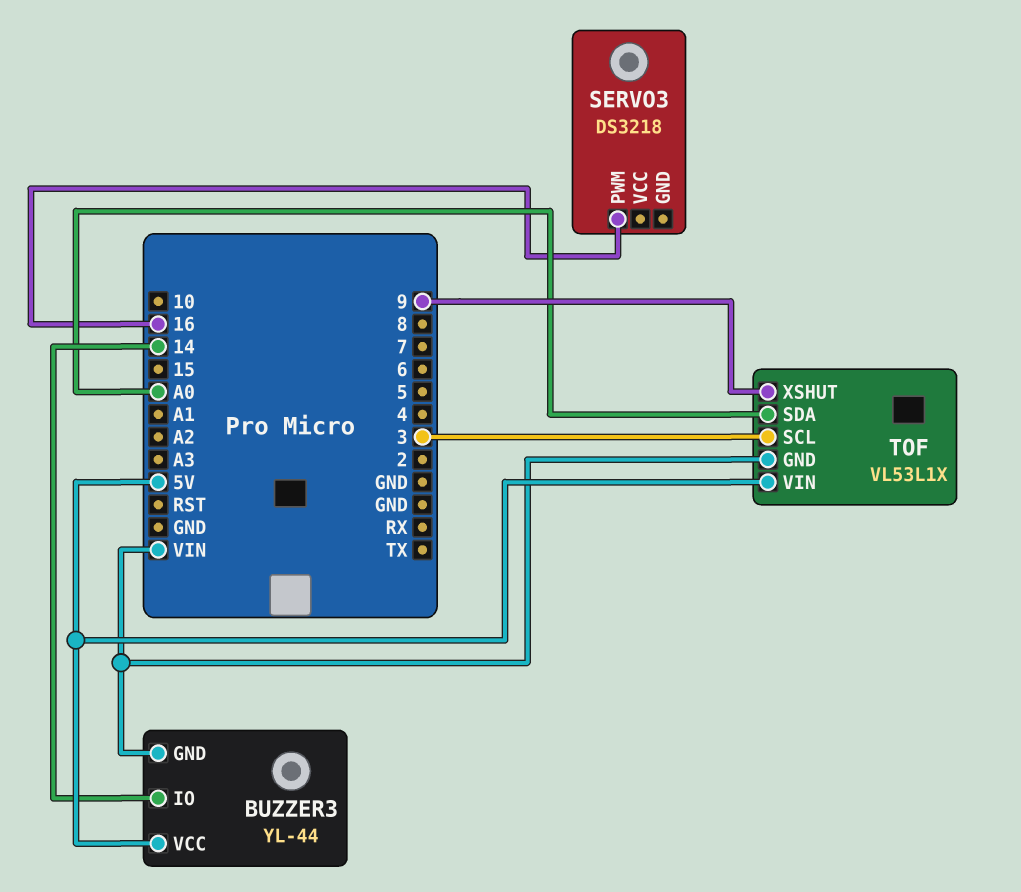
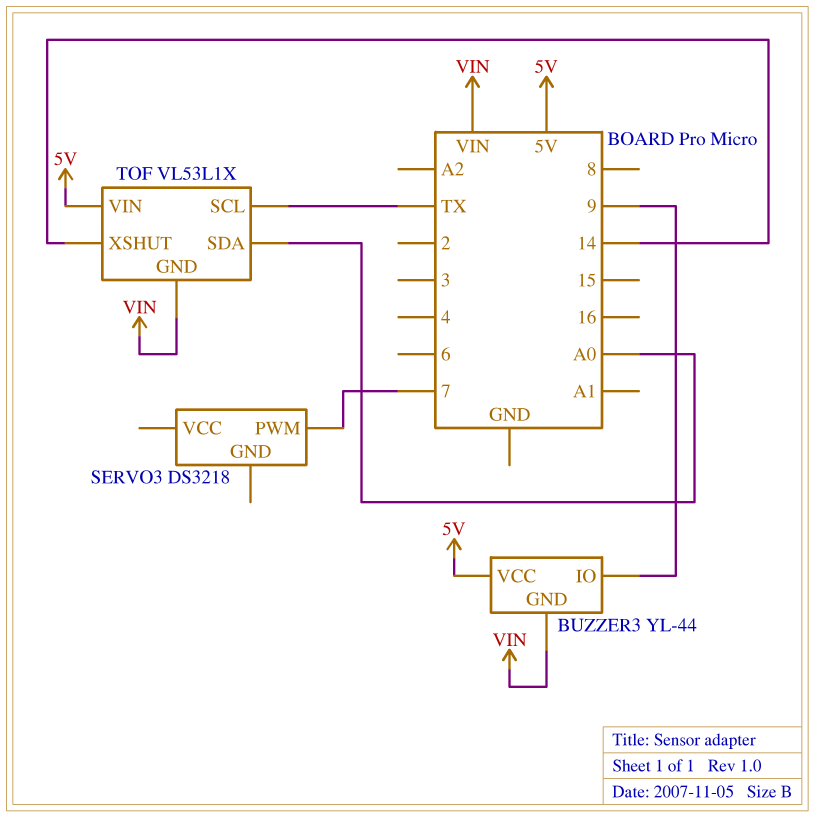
BUZZER3 pin IO: 14 -> 9
SERVO3 pin PWM: 16 -> 7
TOF pin SCL: 3 -> TX
TOF pin XSHUT: 9 -> 14

